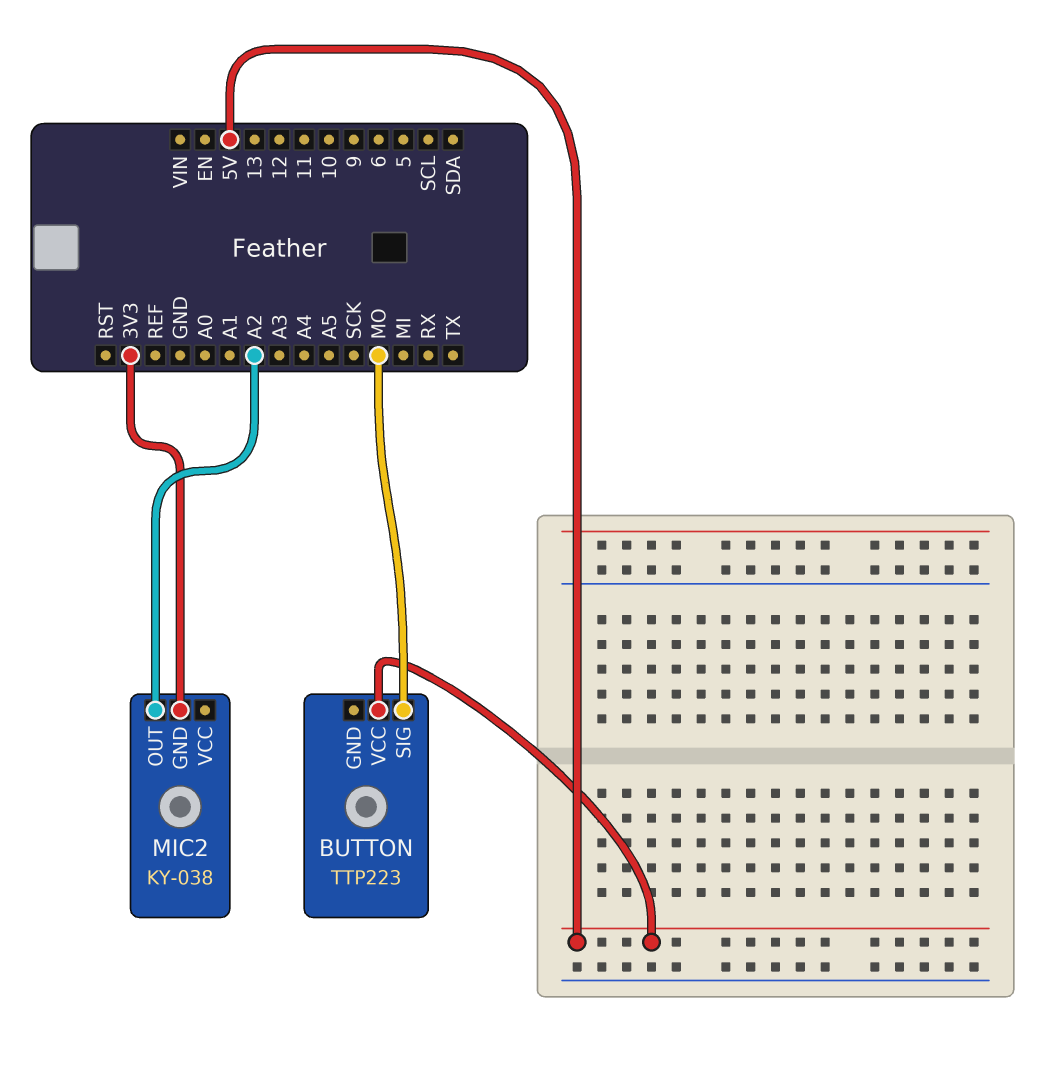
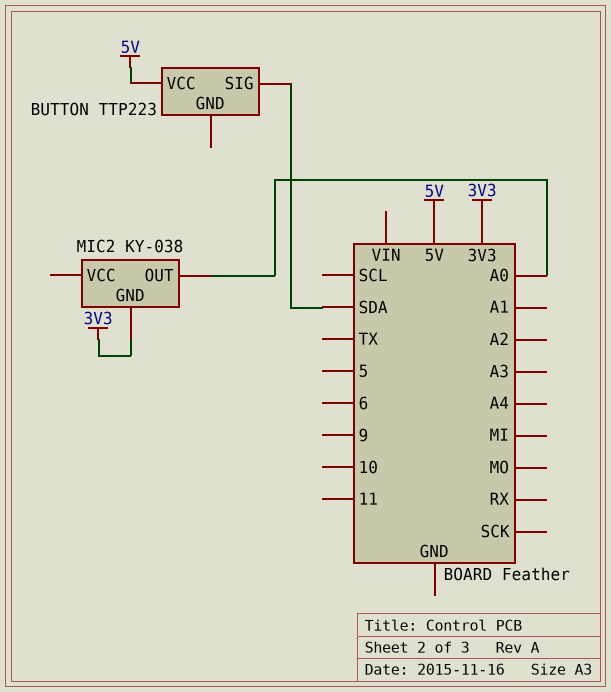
BUTTON pin SIG: MO -> SDA
MIC2 pin OUT: A2 -> A0

